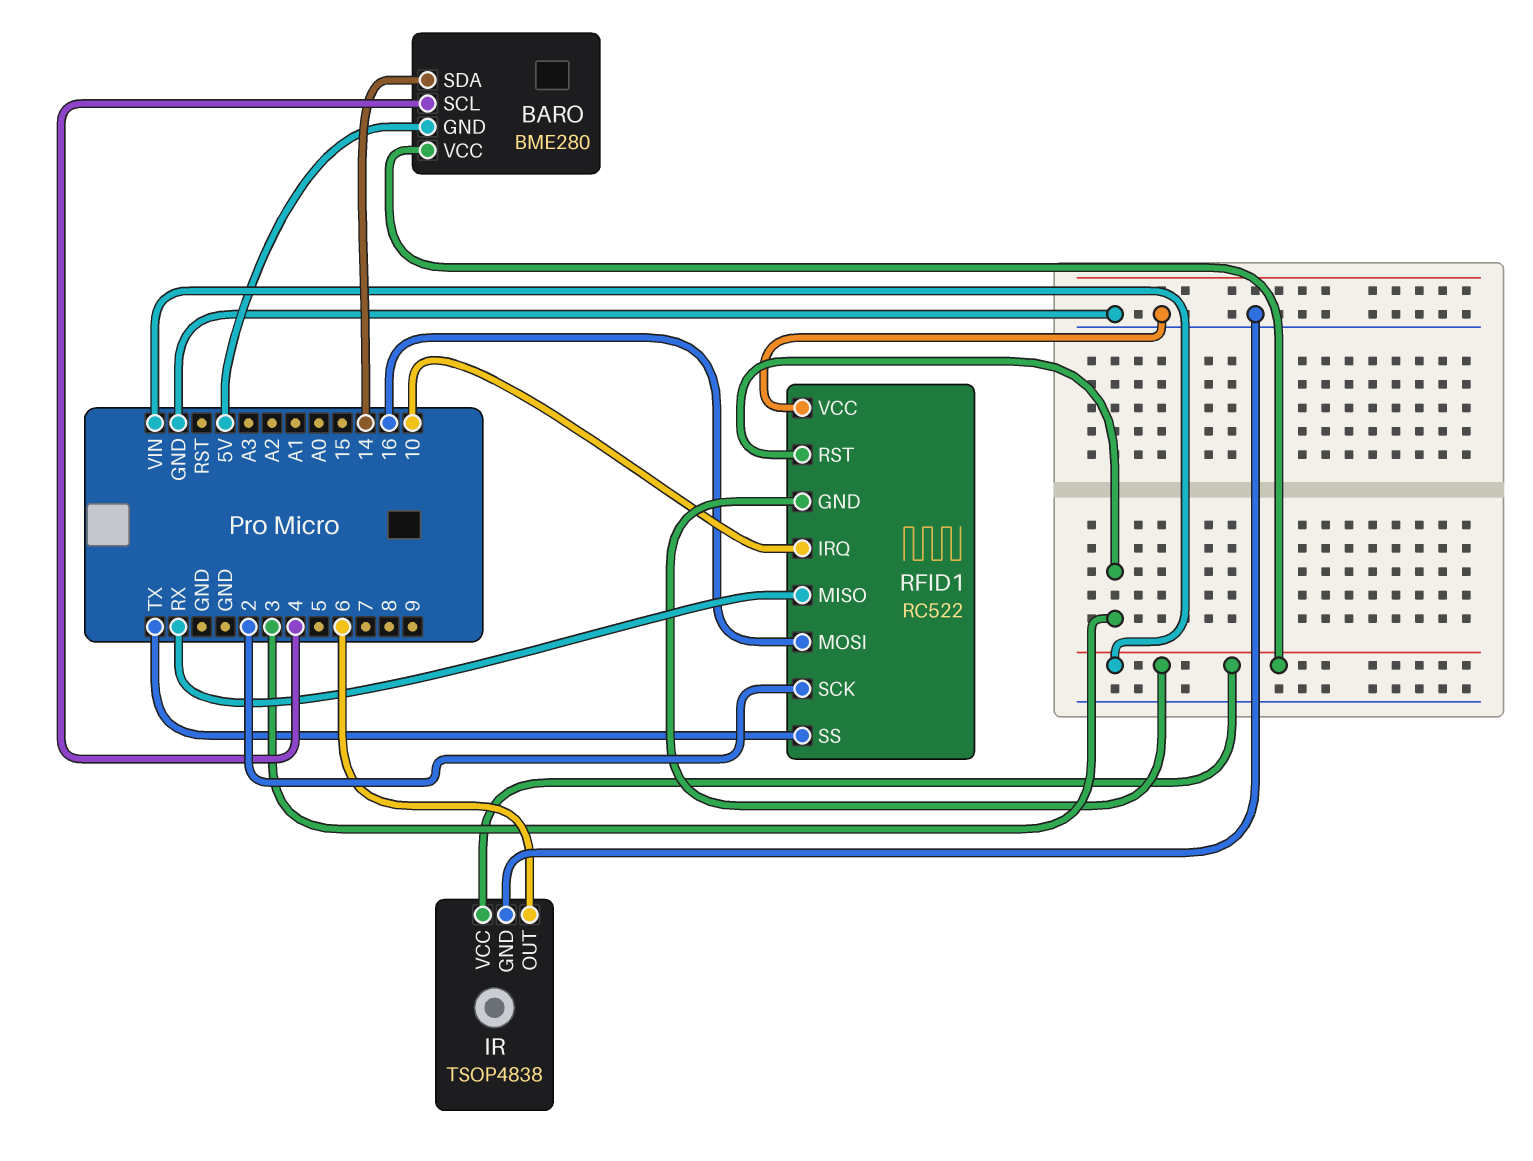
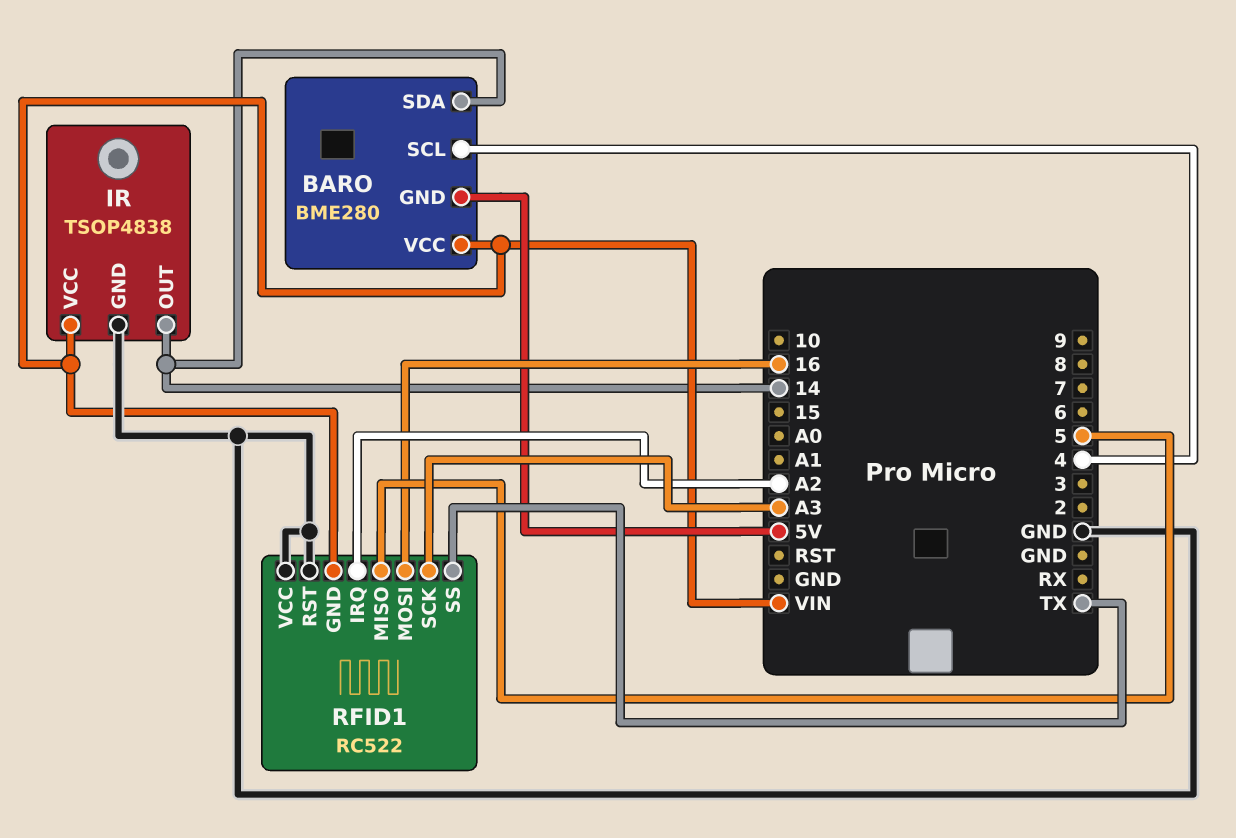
IR pin OUT: 6 -> 14
RFID1 pin IRQ: 10 -> A2
RFID1 pin MISO: RX -> 5
RFID1 pin RST: 3 -> GND
RFID1 pin SCK: 2 -> A3

